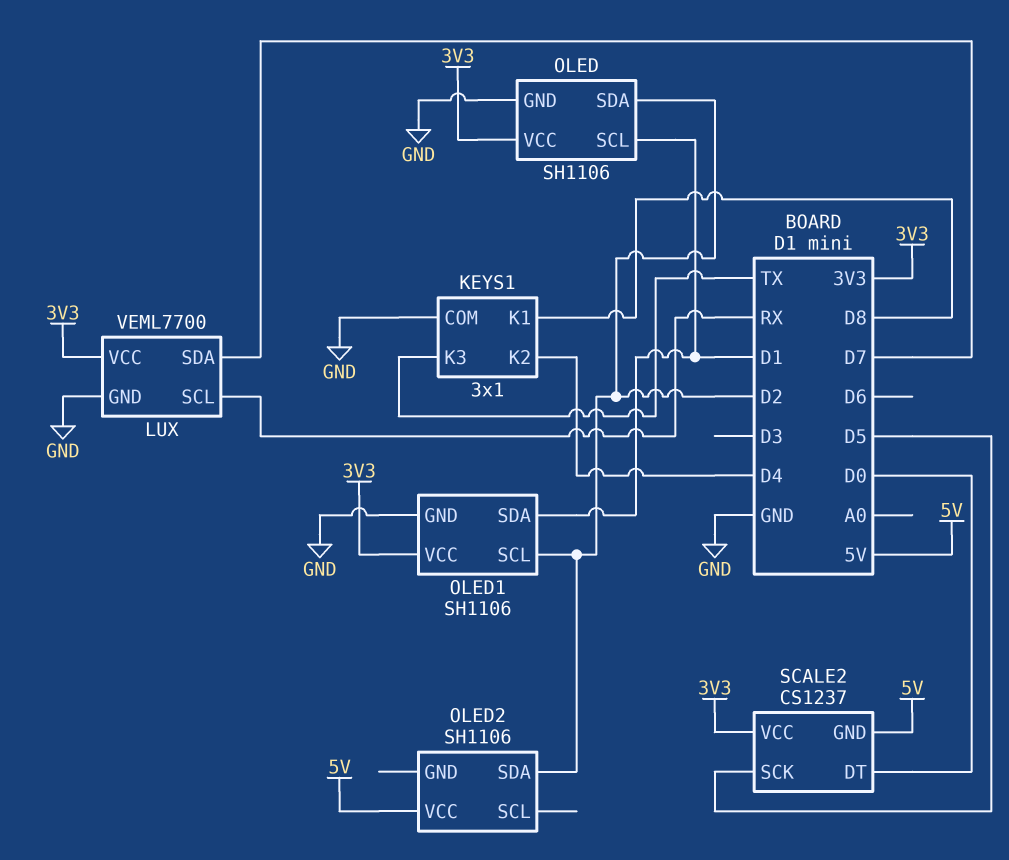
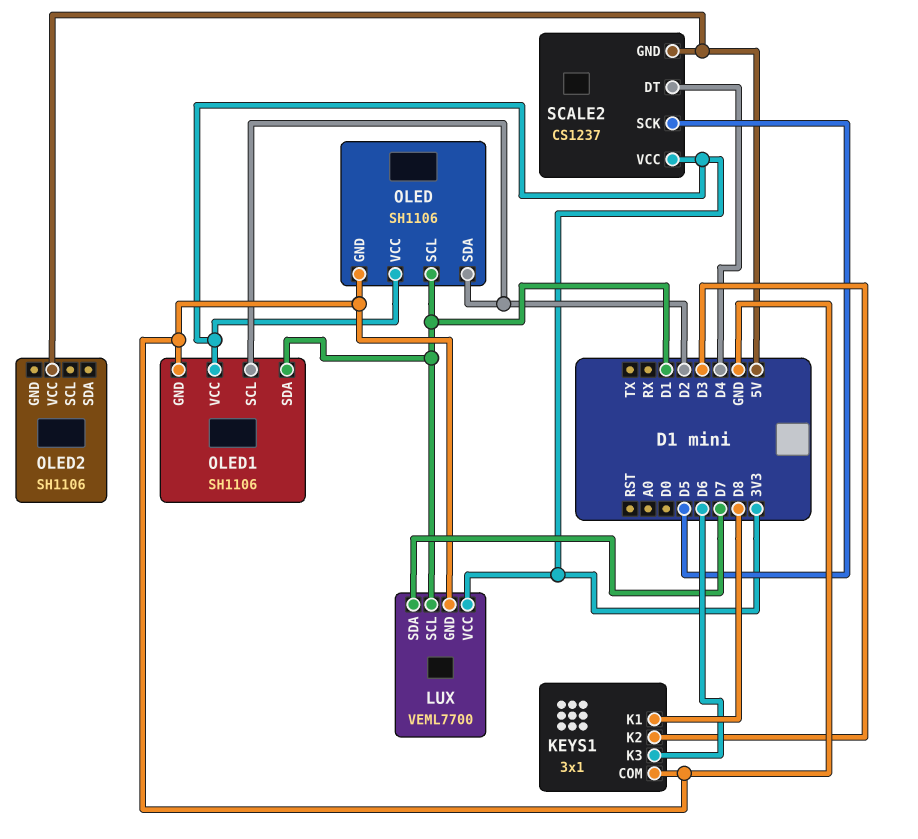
KEYS1 pin K2: D4 -> D3
KEYS1 pin K3: TX -> D6
LUX pin SCL: RX -> D1
OLED2 pin SDA: D2 -> none
SCALE2 pin DT: D0 -> D4

